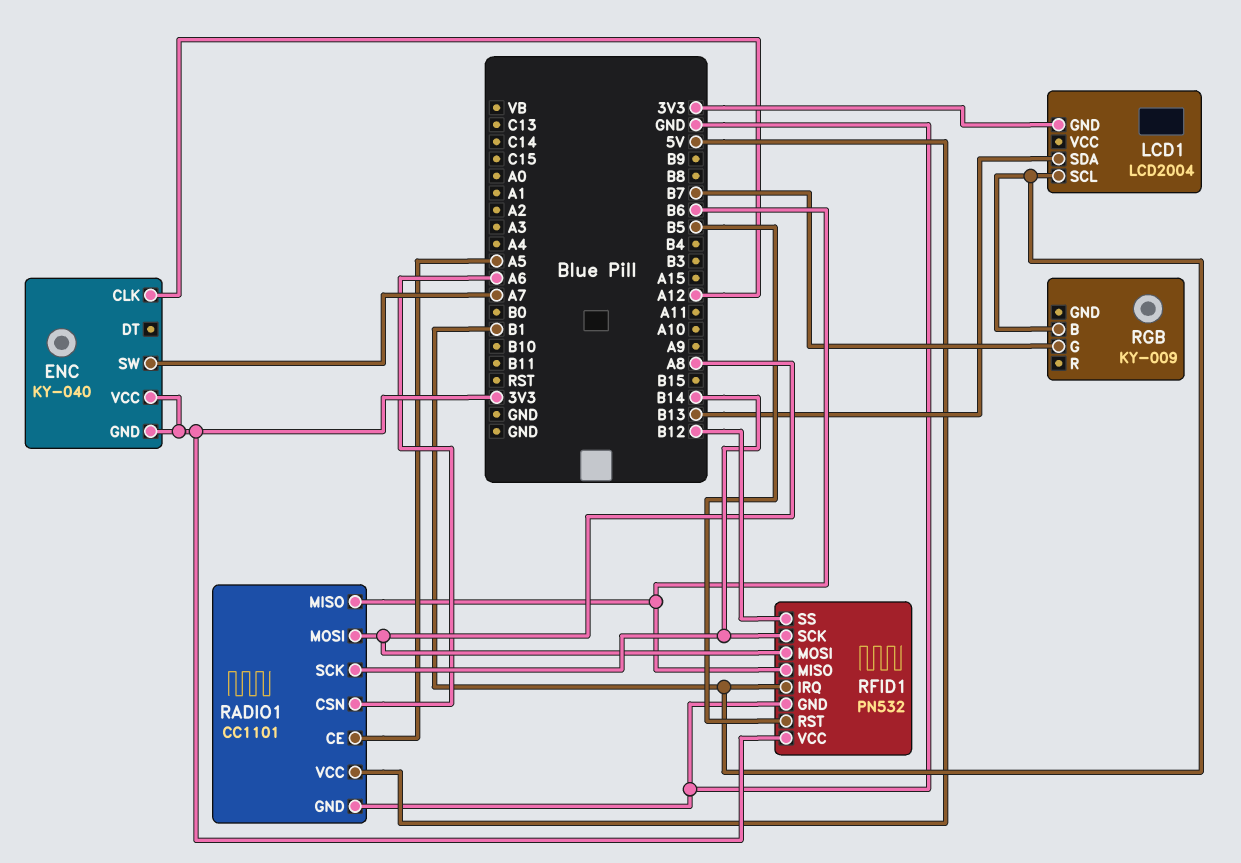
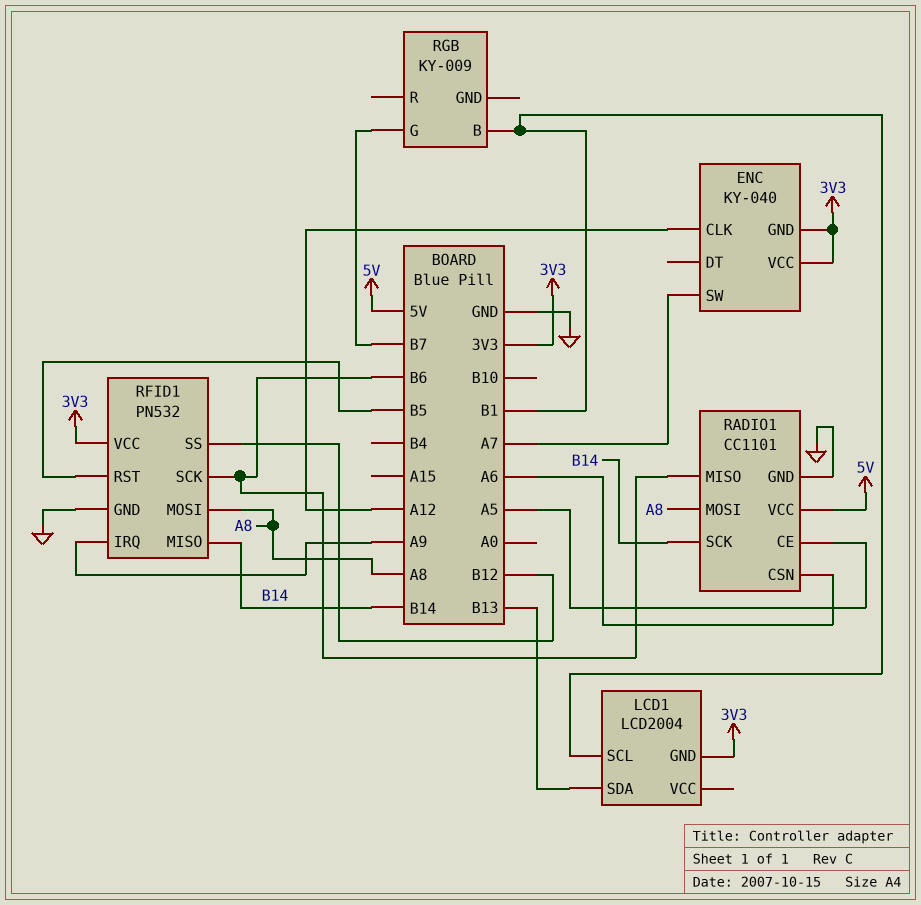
RFID1 pin IRQ: B1 -> A9
RFID1 pin MISO: B6 -> B14
RFID1 pin SCK: B14 -> B6

